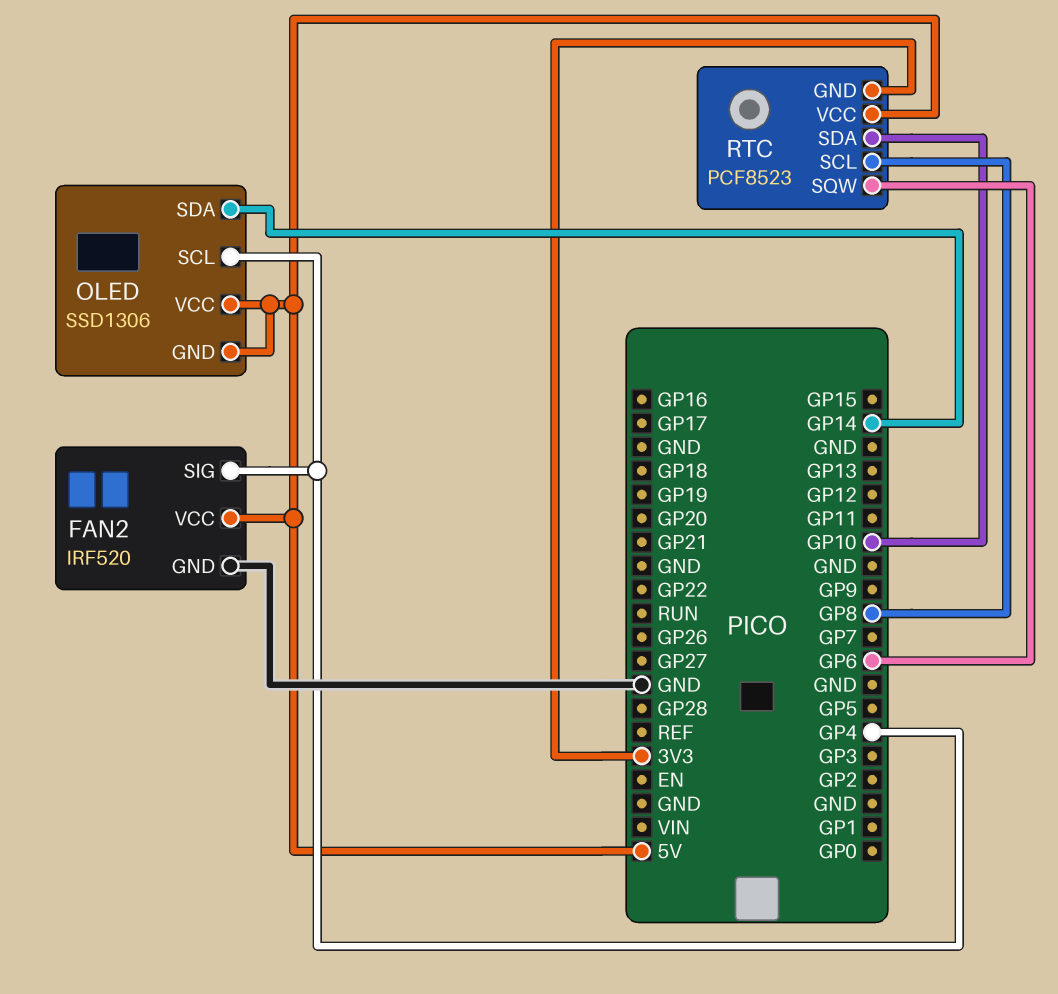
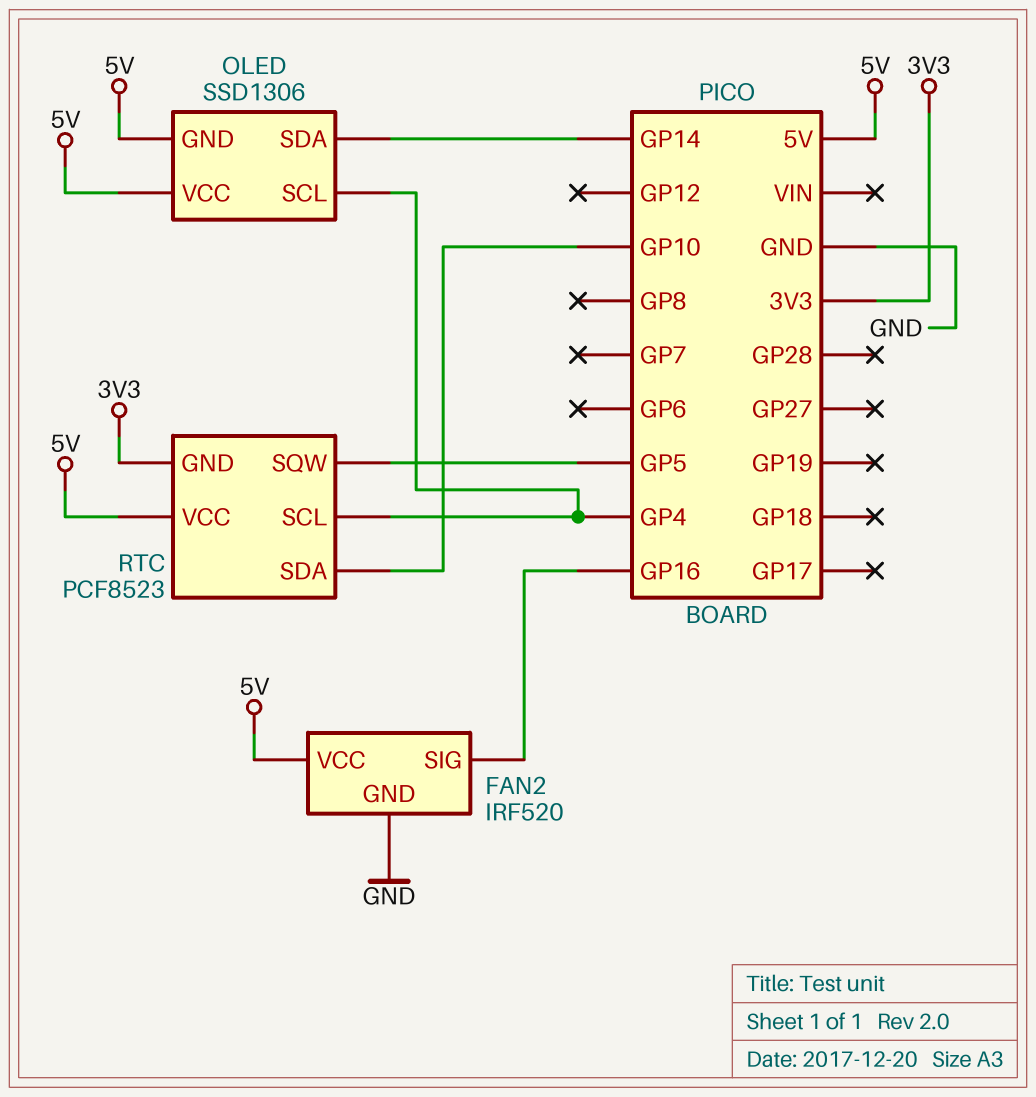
FAN2 pin SIG: GP4 -> GP16
RTC pin SCL: GP8 -> GP4
RTC pin SQW: GP6 -> GP5

